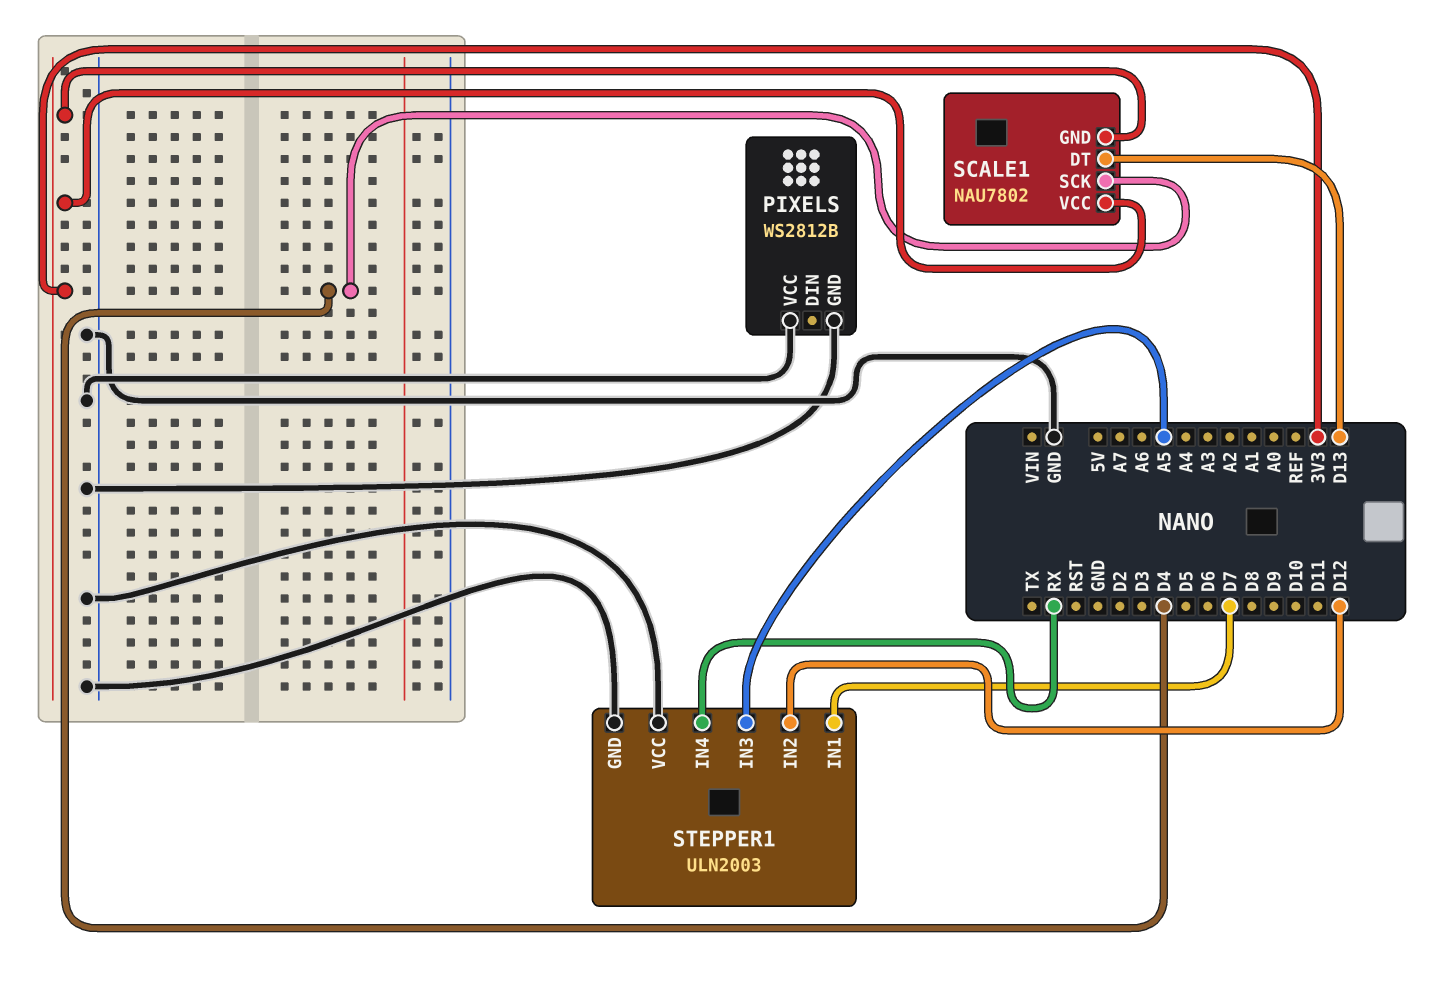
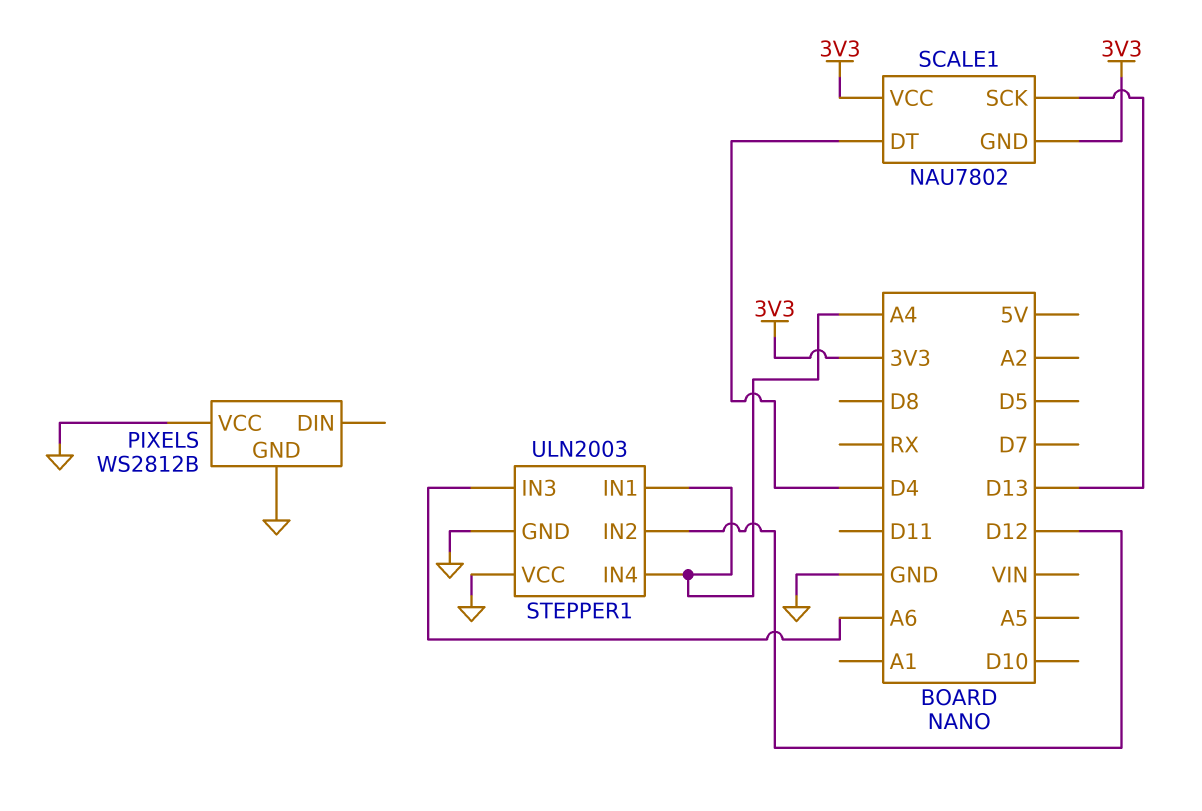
SCALE1 pin DT: D13 -> D4
SCALE1 pin SCK: D4 -> D13
STEPPER1 pin IN1: D7 -> A4
STEPPER1 pin IN3: A5 -> A6
STEPPER1 pin IN4: RX -> A4

